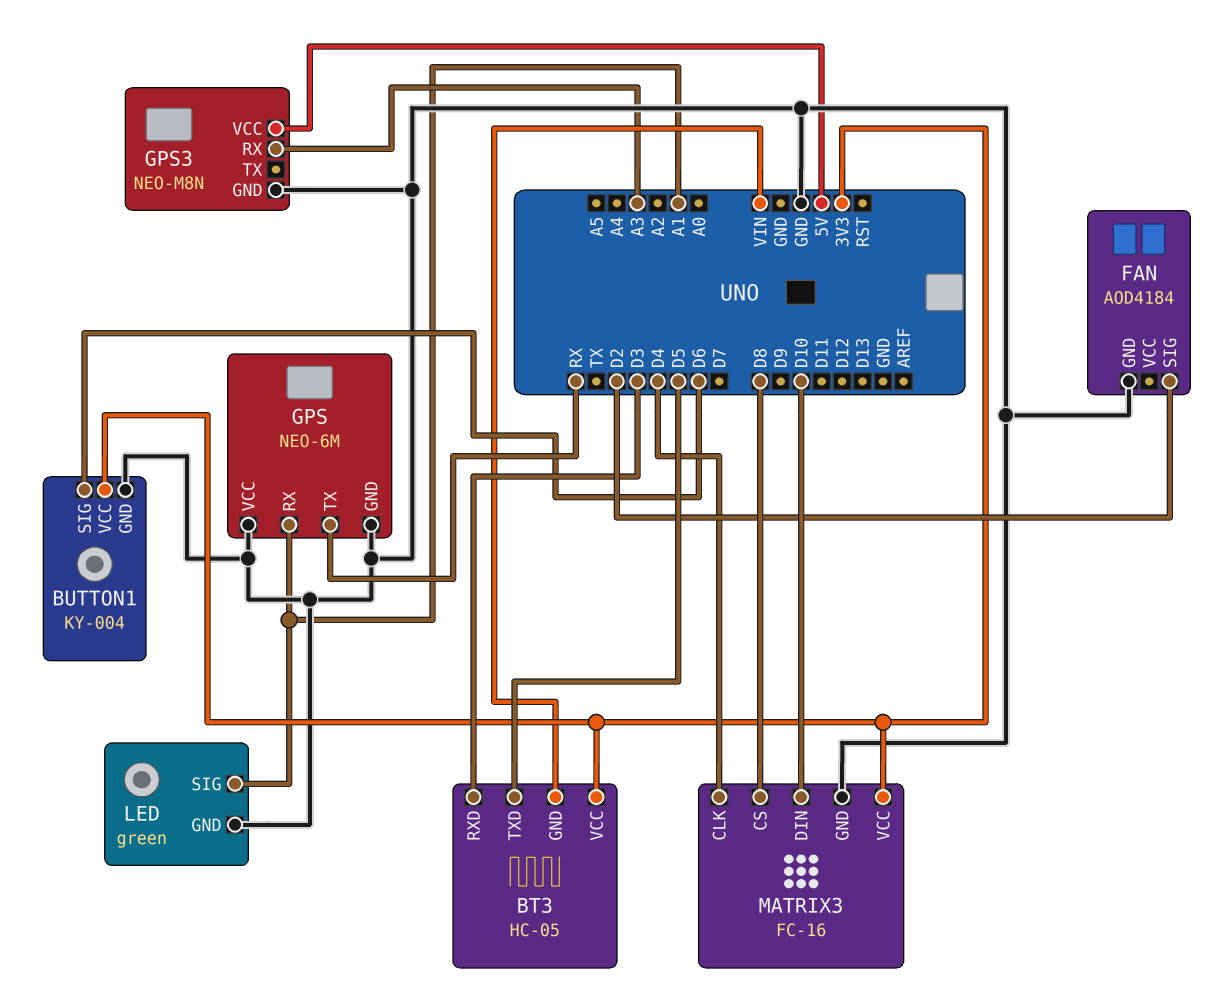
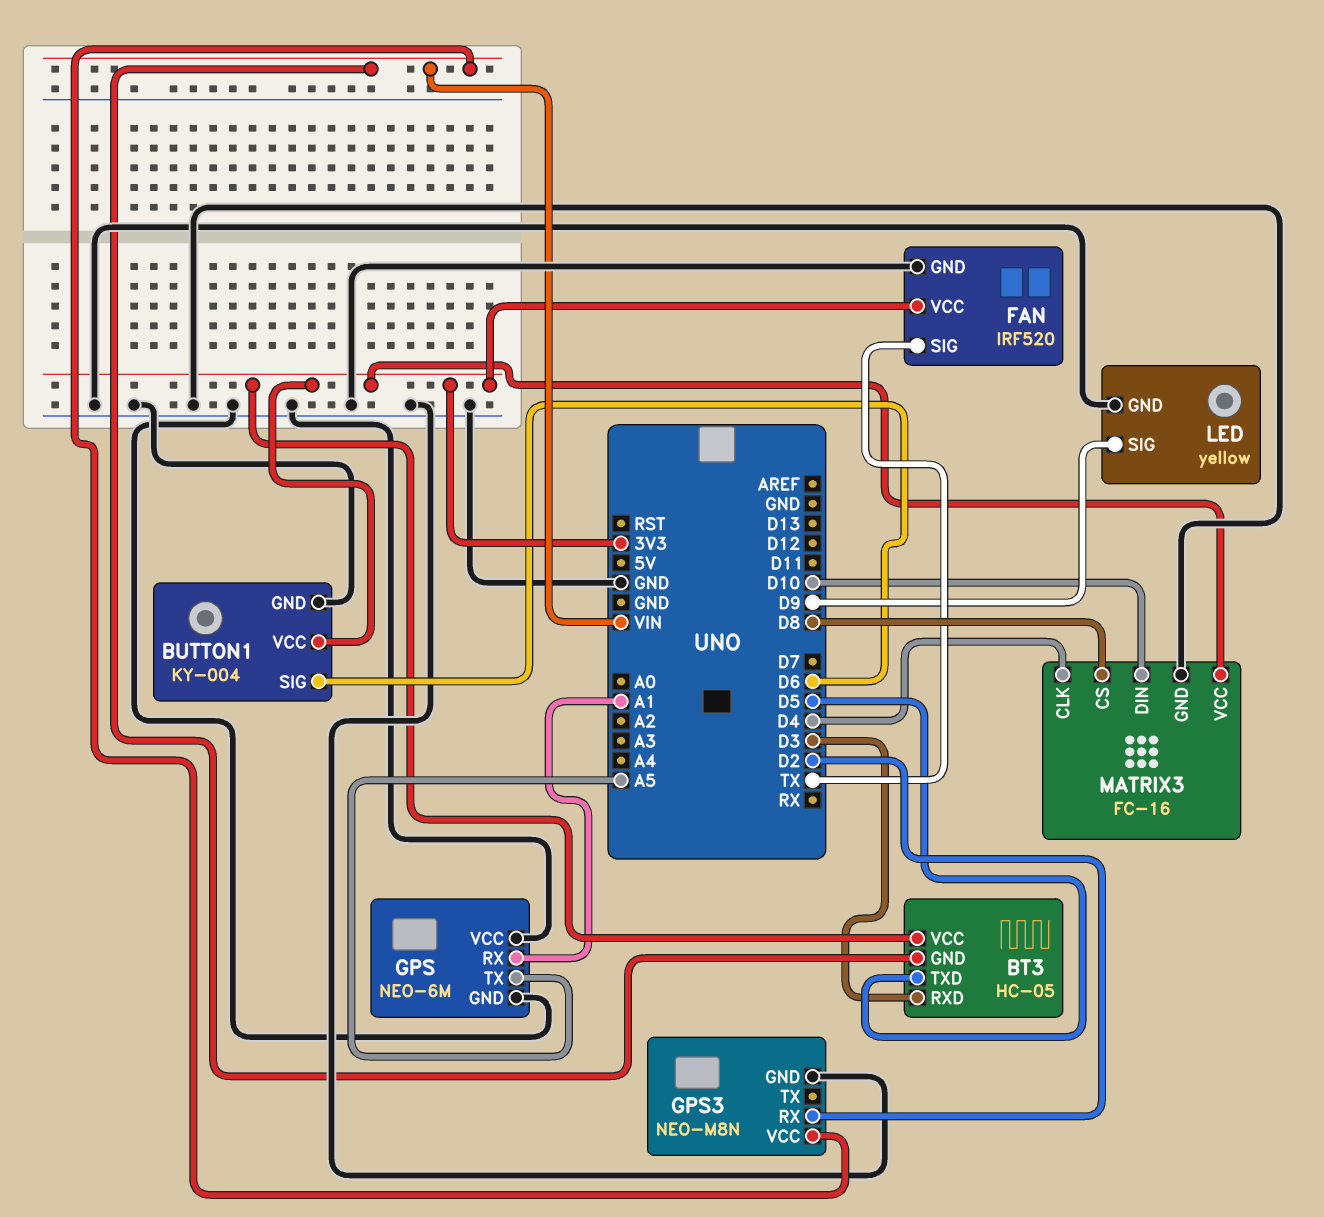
FAN: AOD4184 -> IRF520
FAN pin SIG: D2 -> TX
FAN pin VCC: none -> 3V3
GPS pin TX: RX -> A5
GPS3 pin RX: A3 -> D2
GPS3 pin VCC: 5V -> VIN
LED: green -> yellow
LED pin SIG: A1 -> D9

